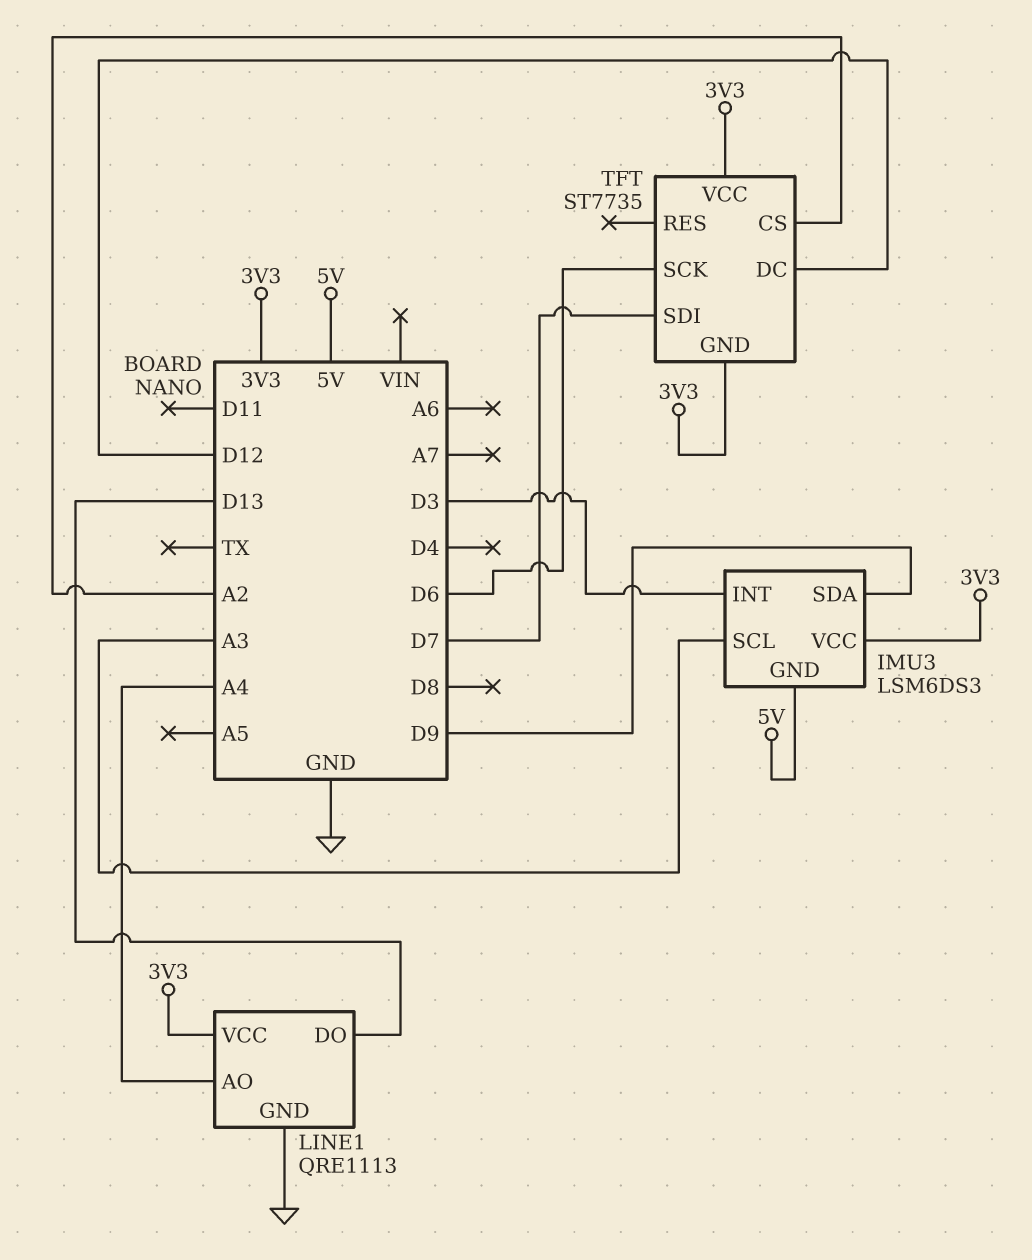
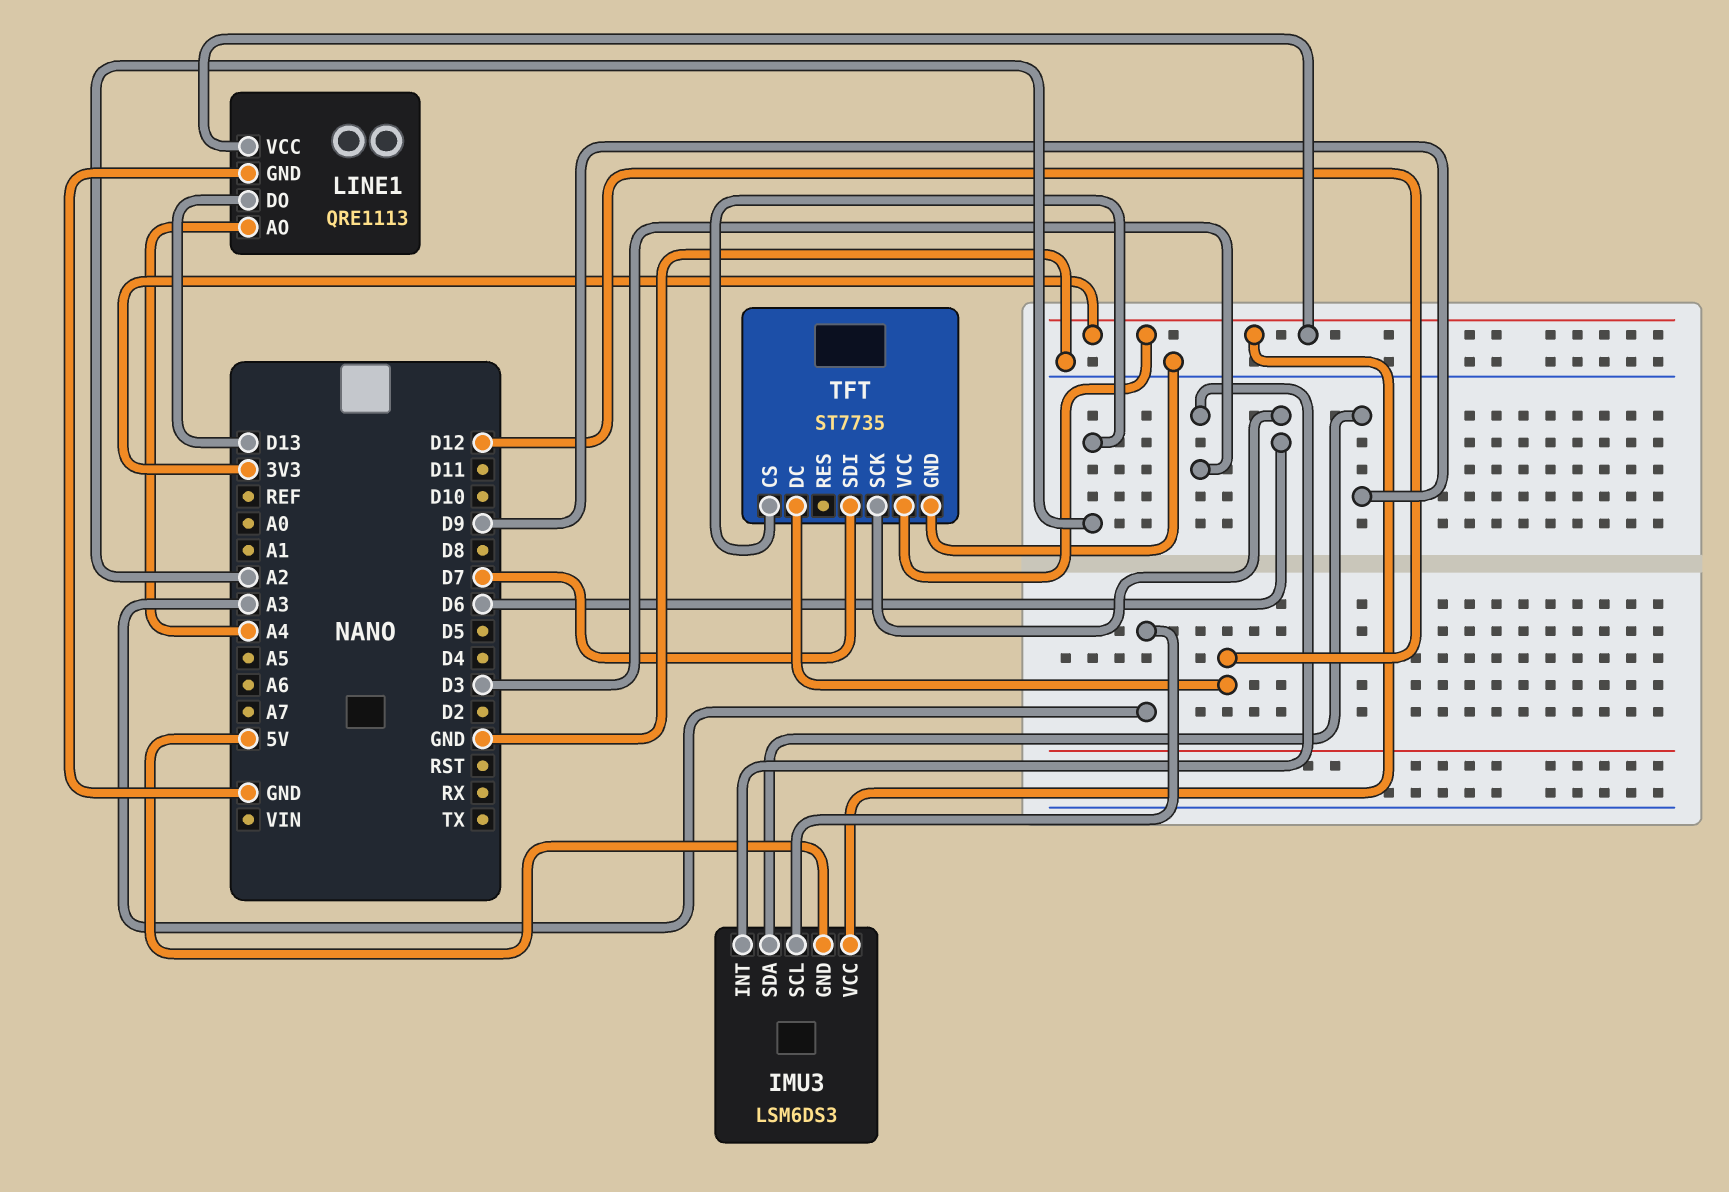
TFT pin GND: 3V3 -> GND

